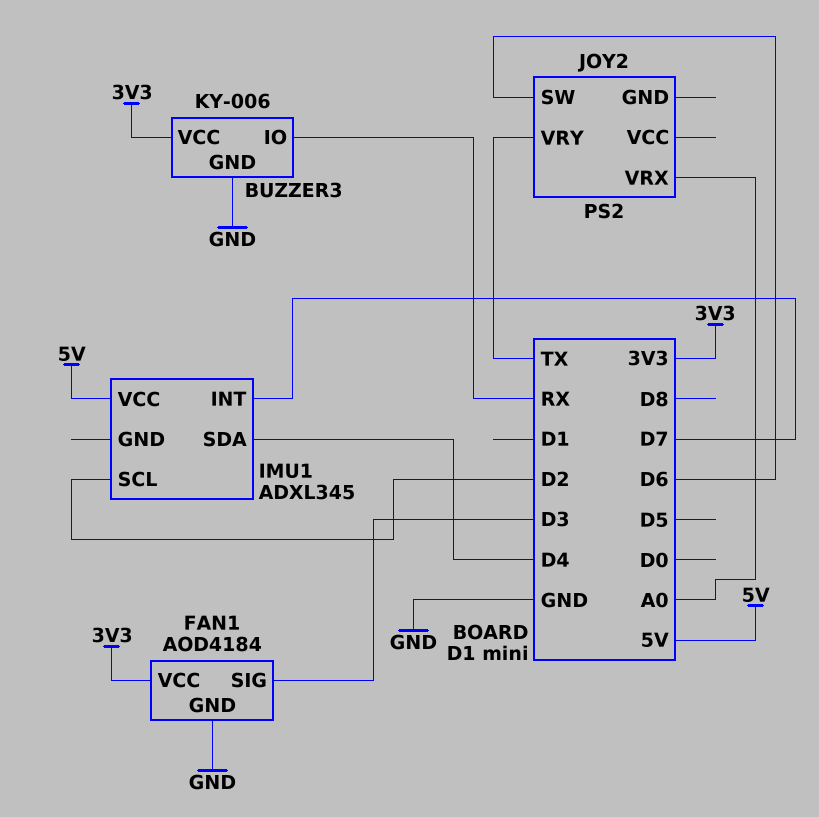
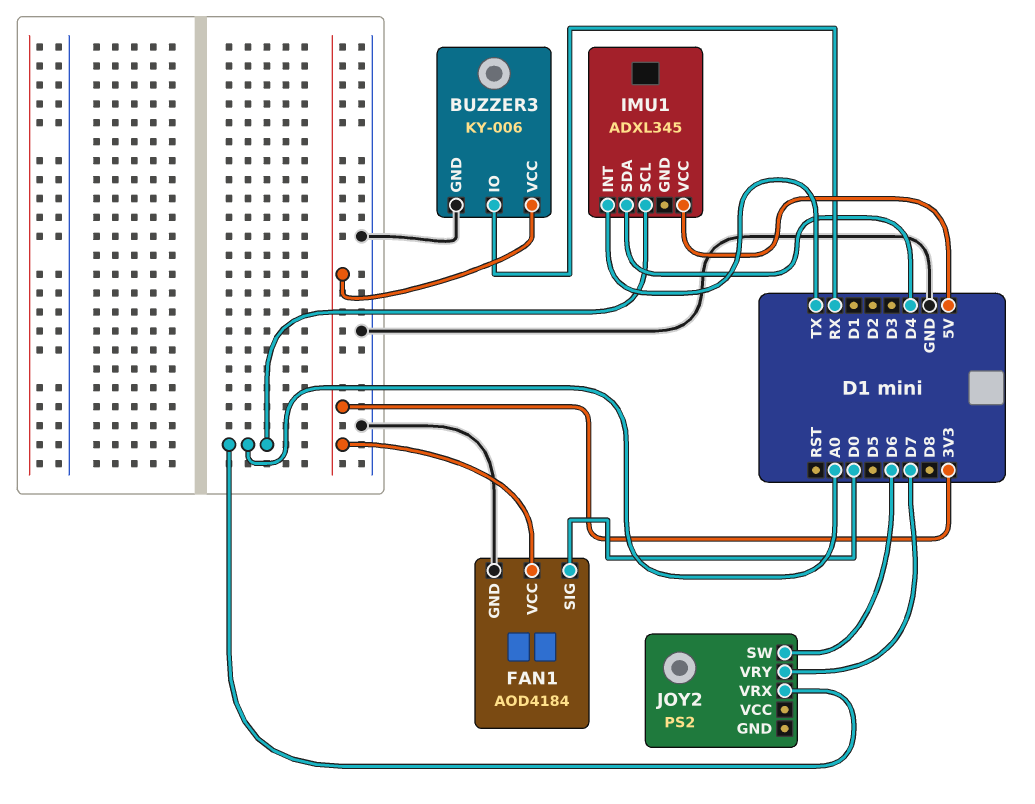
FAN1 pin SIG: D3 -> D0
IMU1 pin INT: D7 -> TX
IMU1 pin SCL: D2 -> A0
JOY2 pin VRY: TX -> D7

